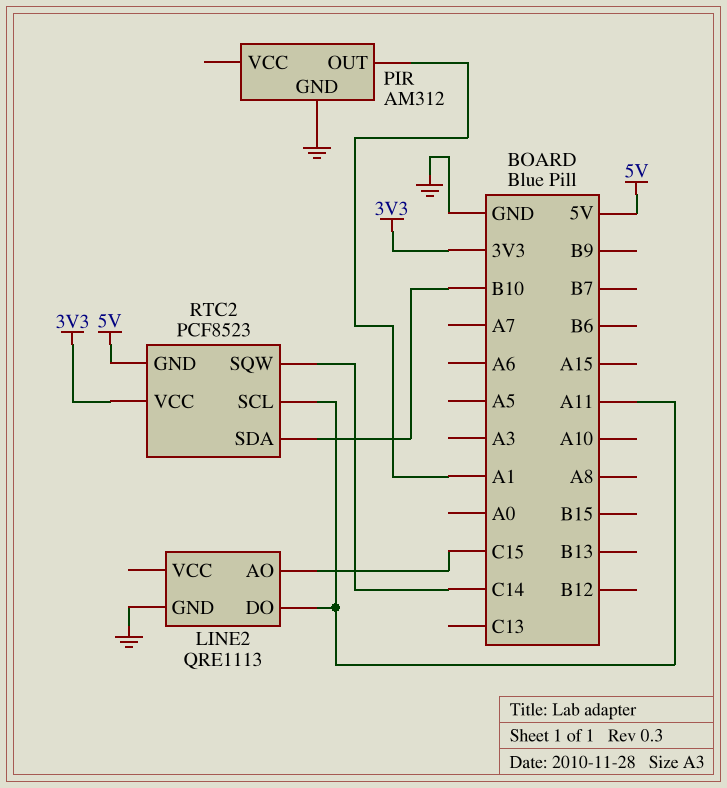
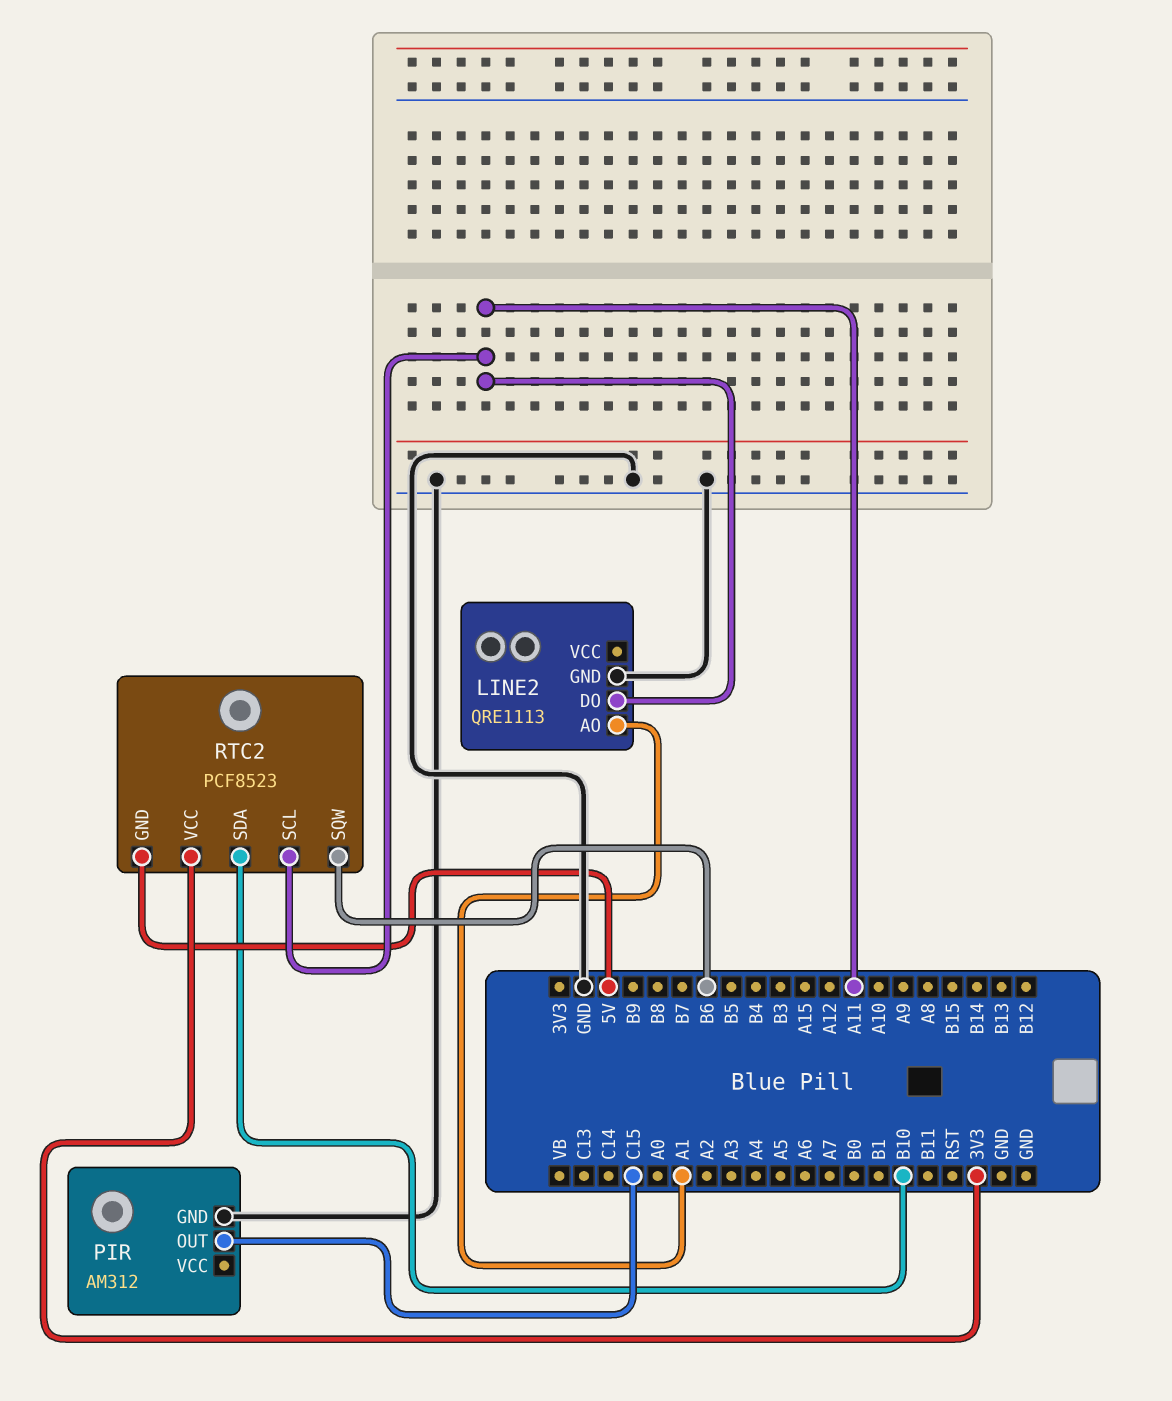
LINE2 pin AO: C15 -> A1
PIR pin OUT: A1 -> C15
RTC2 pin SQW: C14 -> B6

